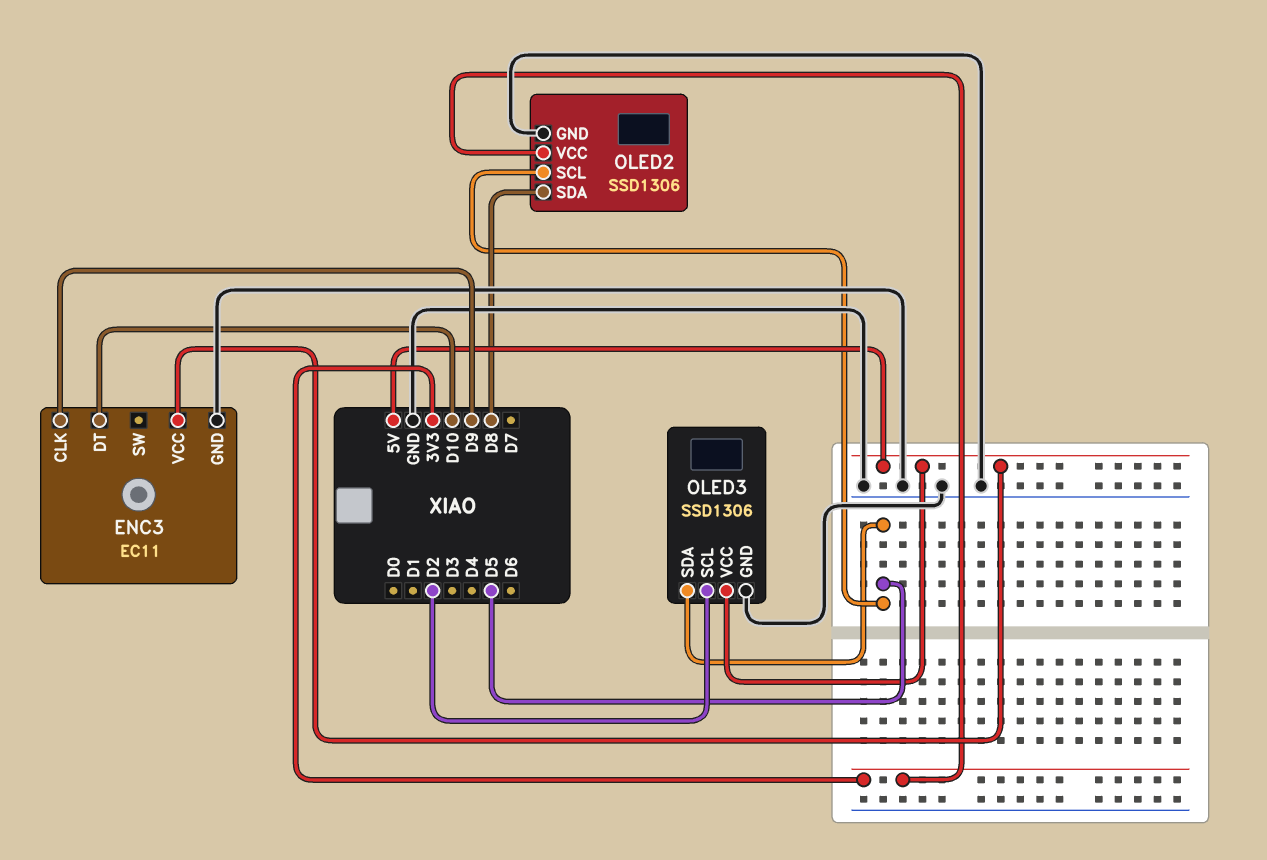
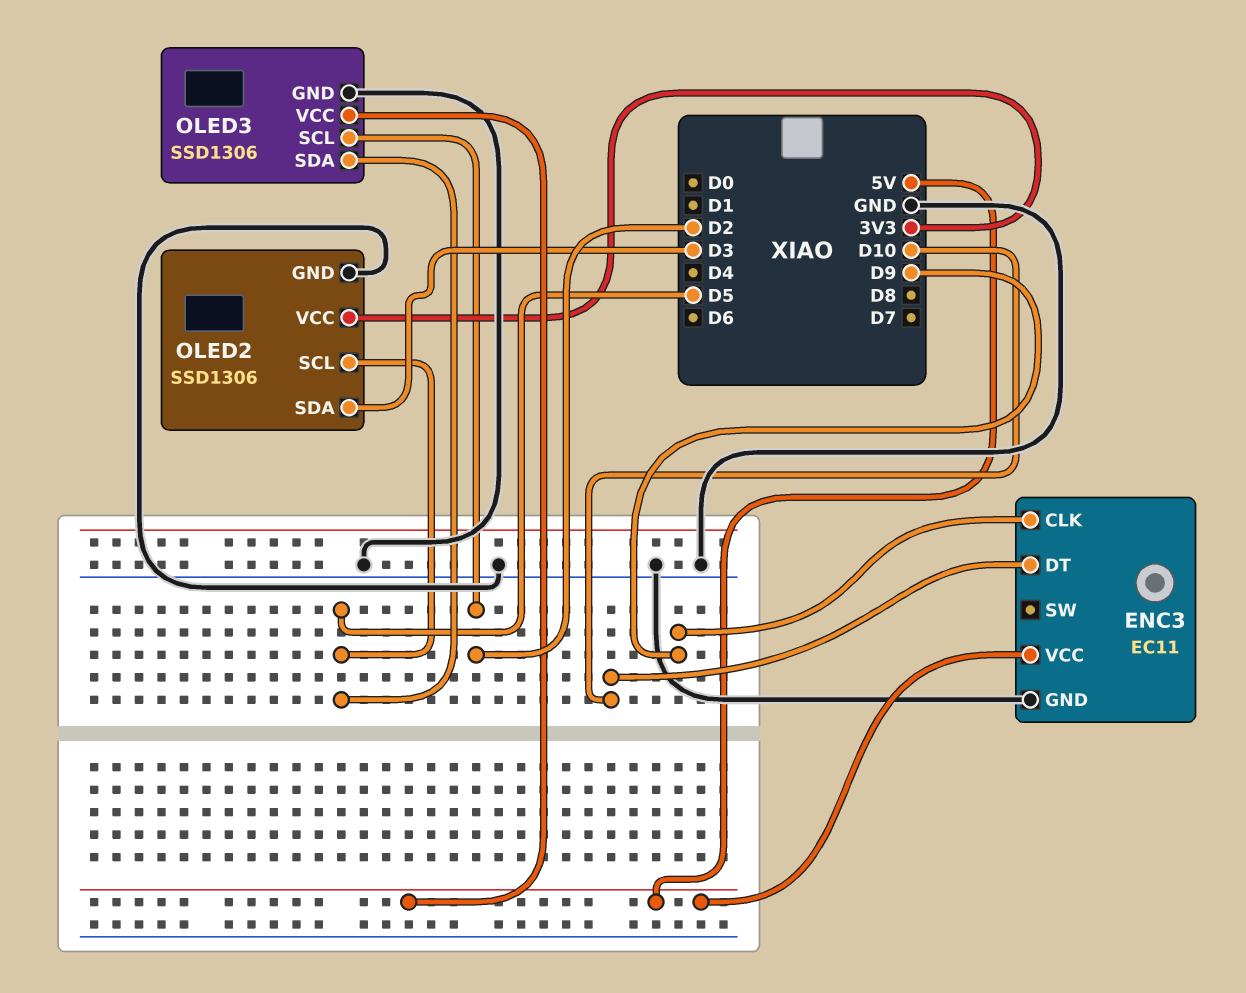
OLED2 pin SDA: D8 -> D3

